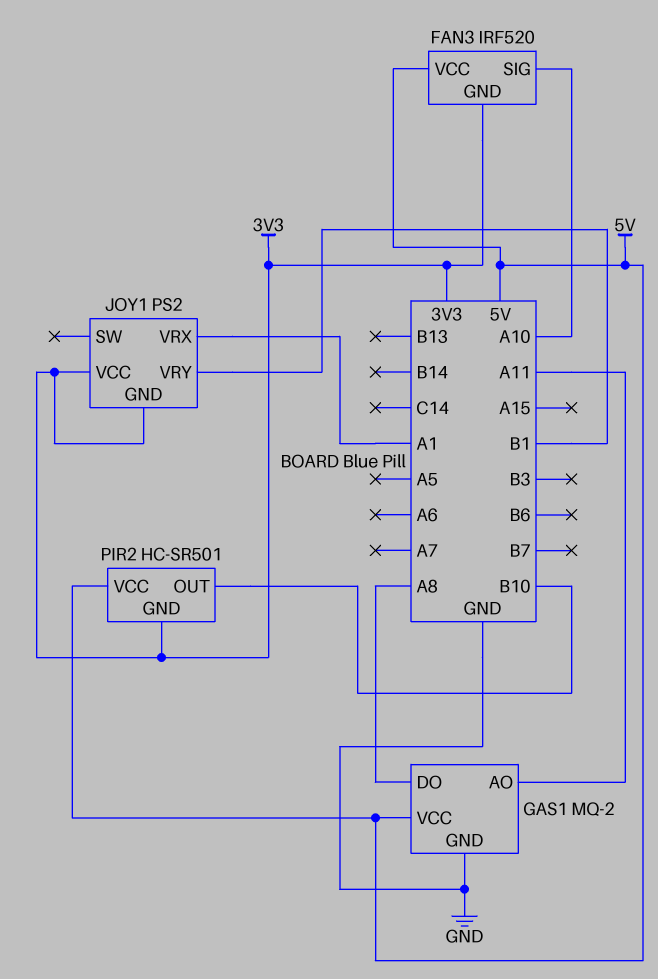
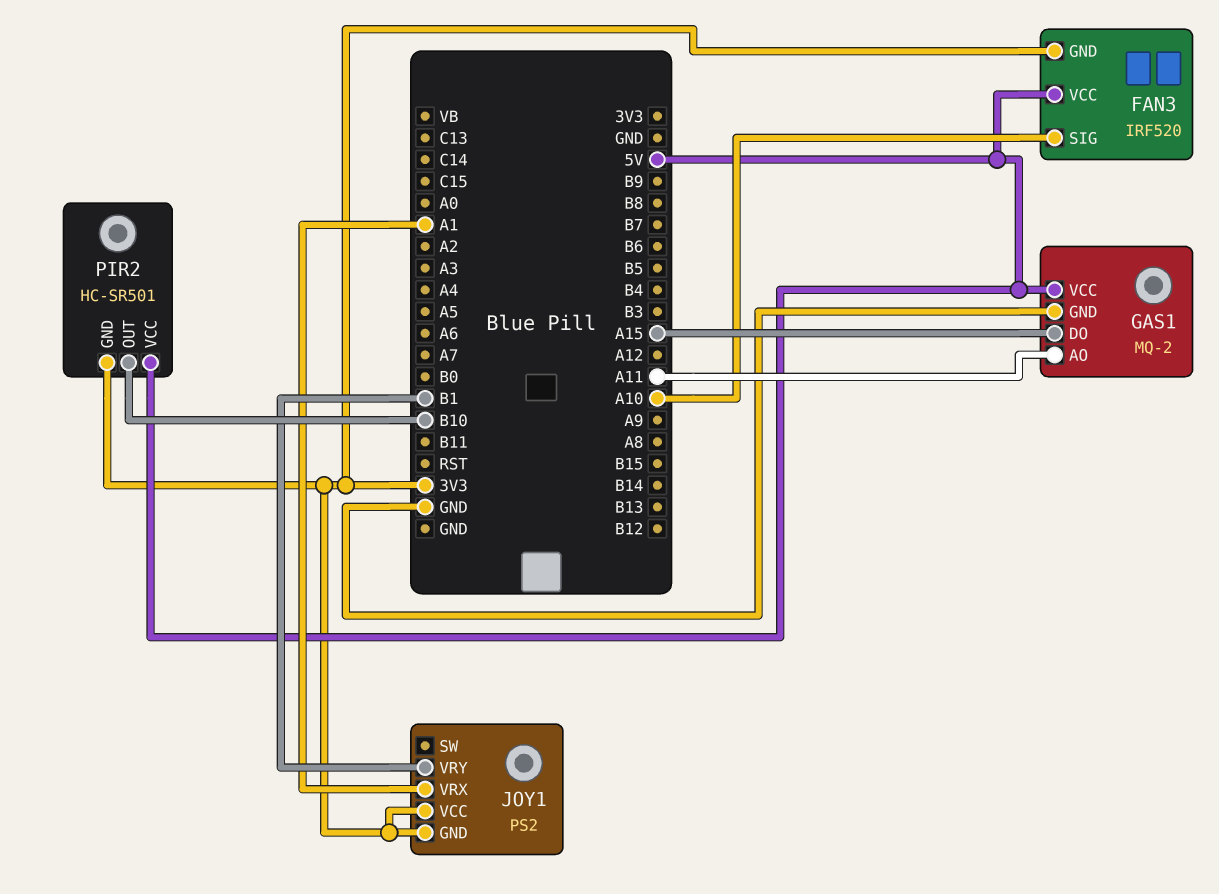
GAS1 pin DO: A8 -> A15

